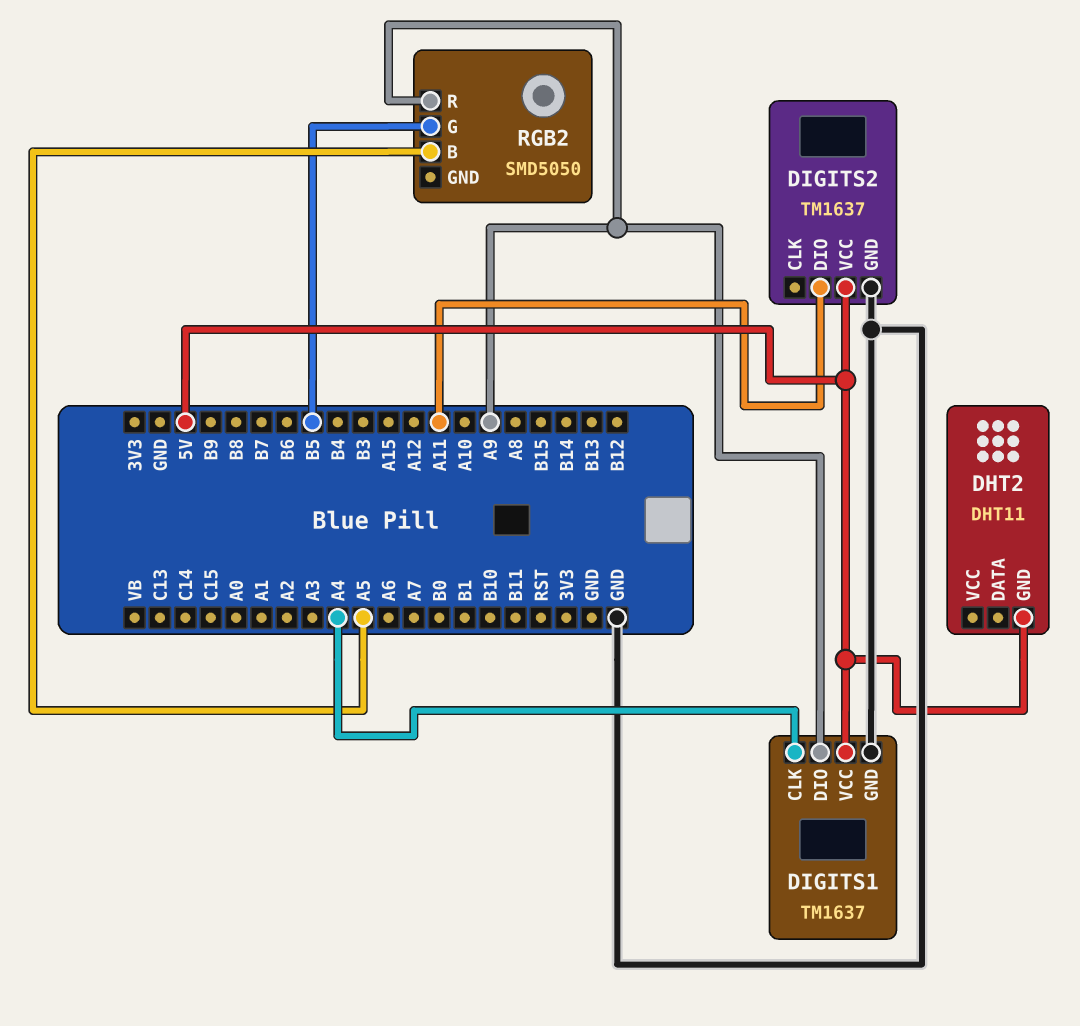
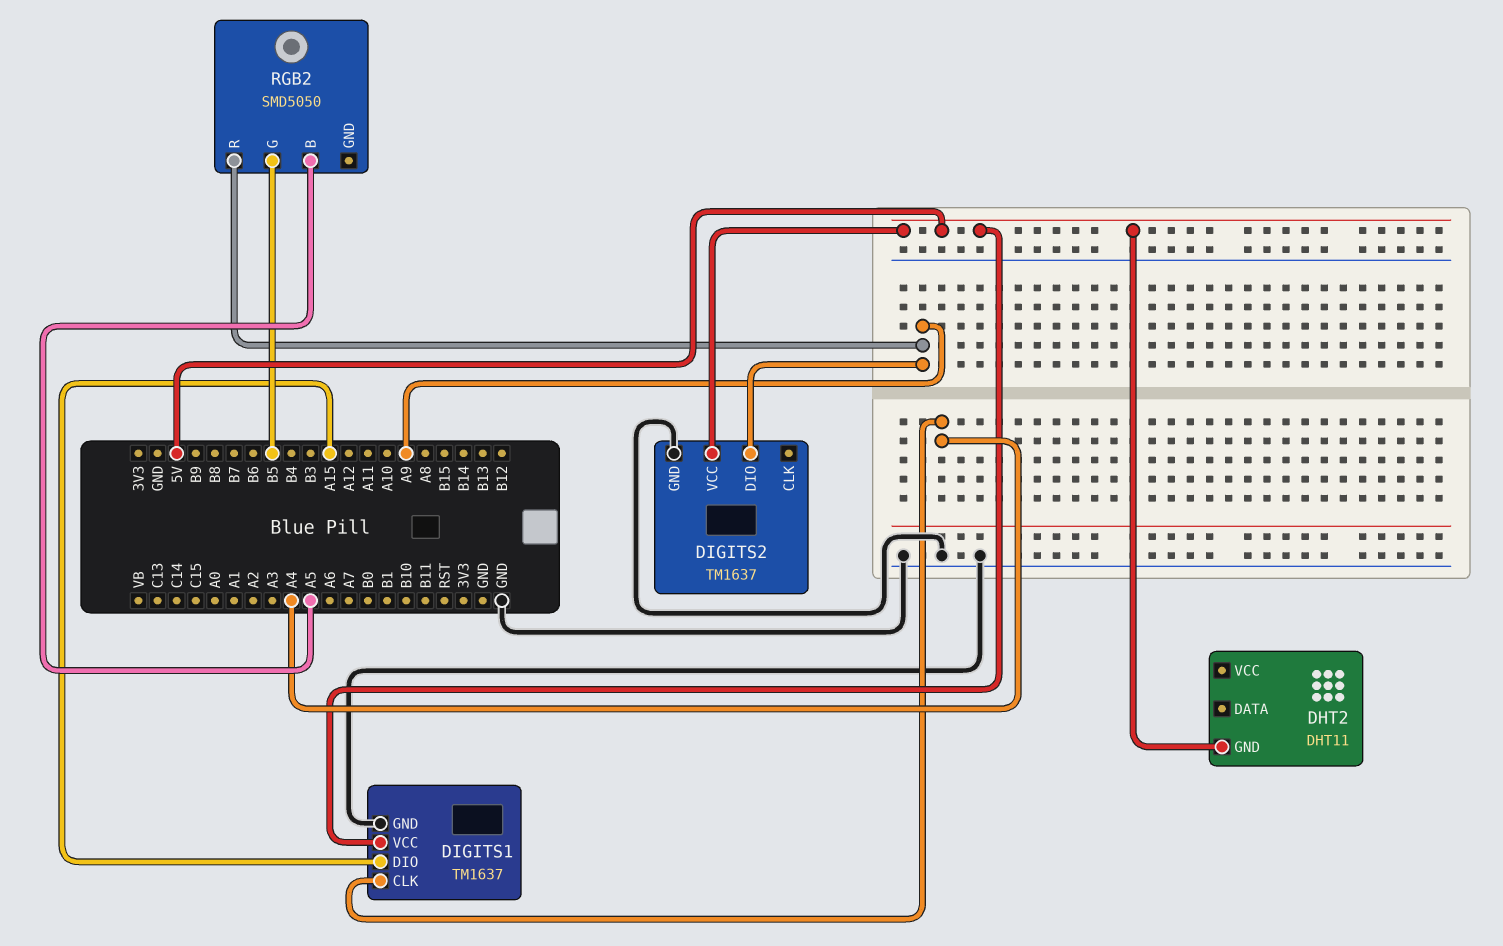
DIGITS1 pin DIO: A9 -> A15
DIGITS2 pin DIO: A11 -> A9

